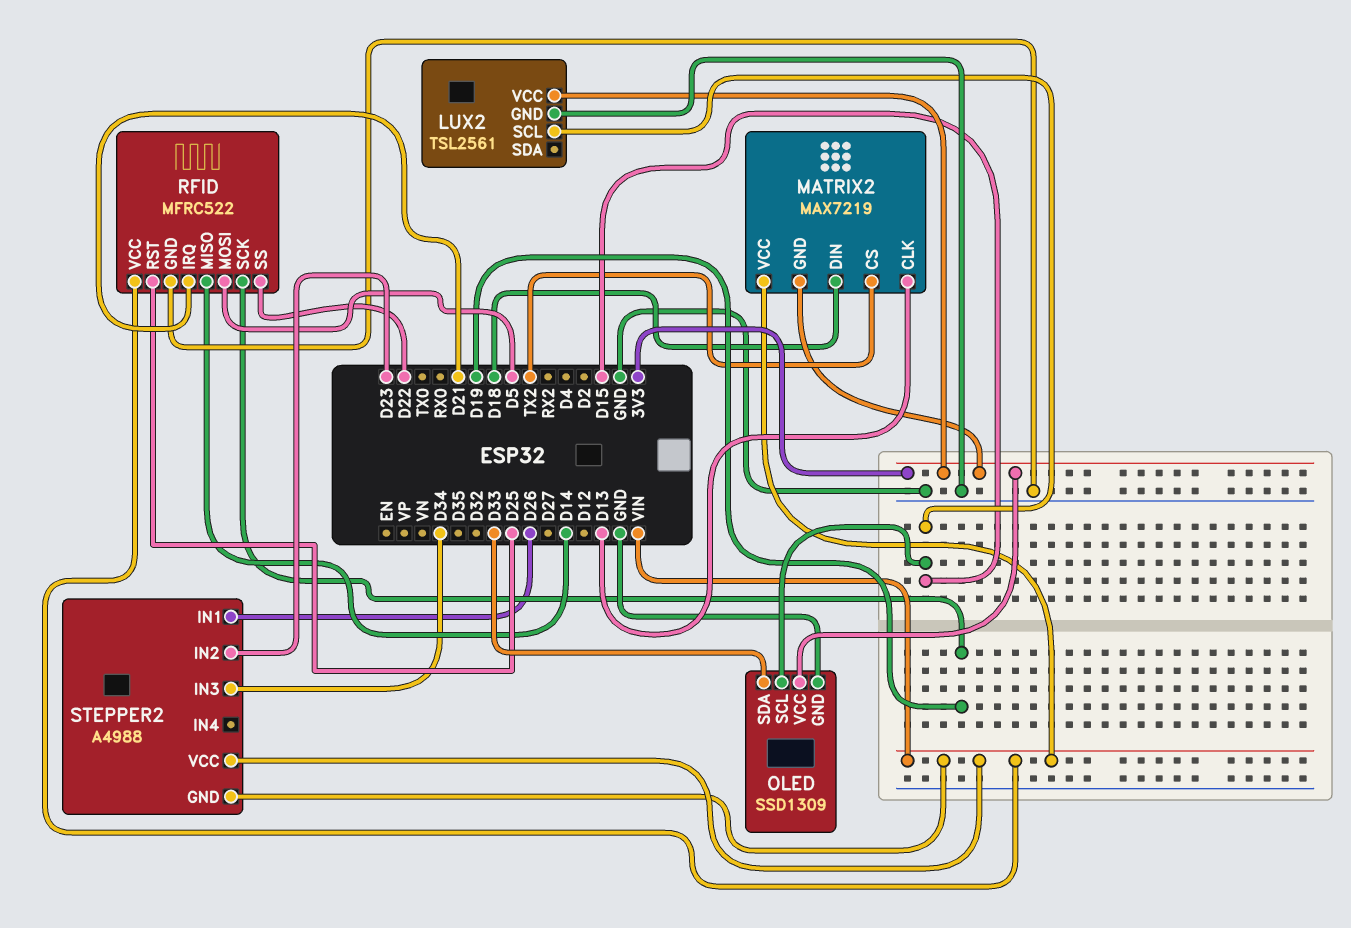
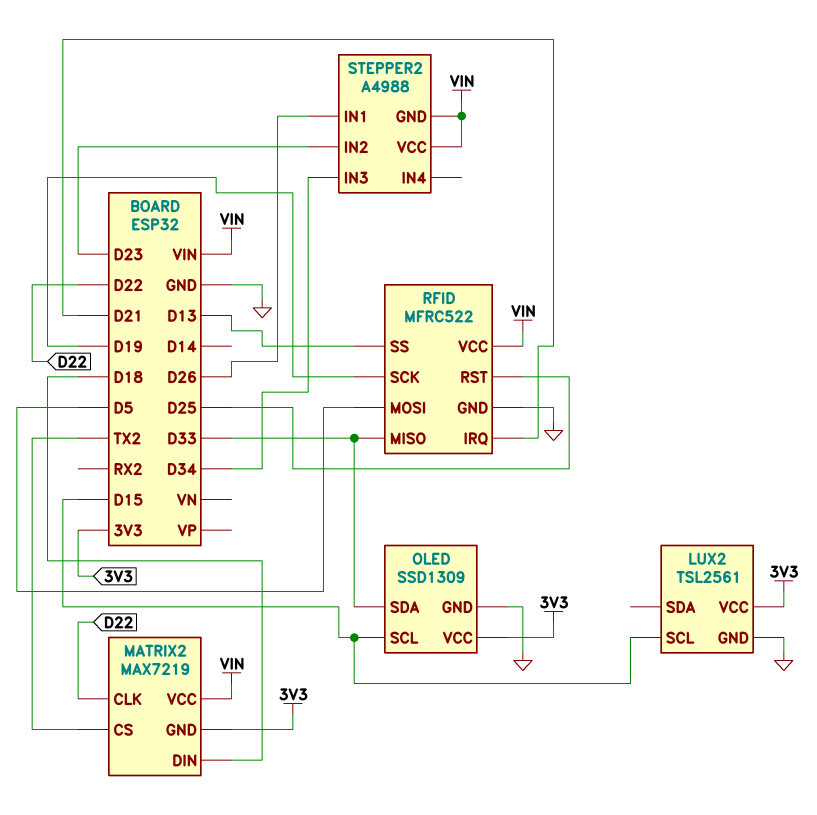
MATRIX2 pin CLK: D13 -> D22
RFID pin MISO: D14 -> D33
RFID pin SS: D22 -> D13

